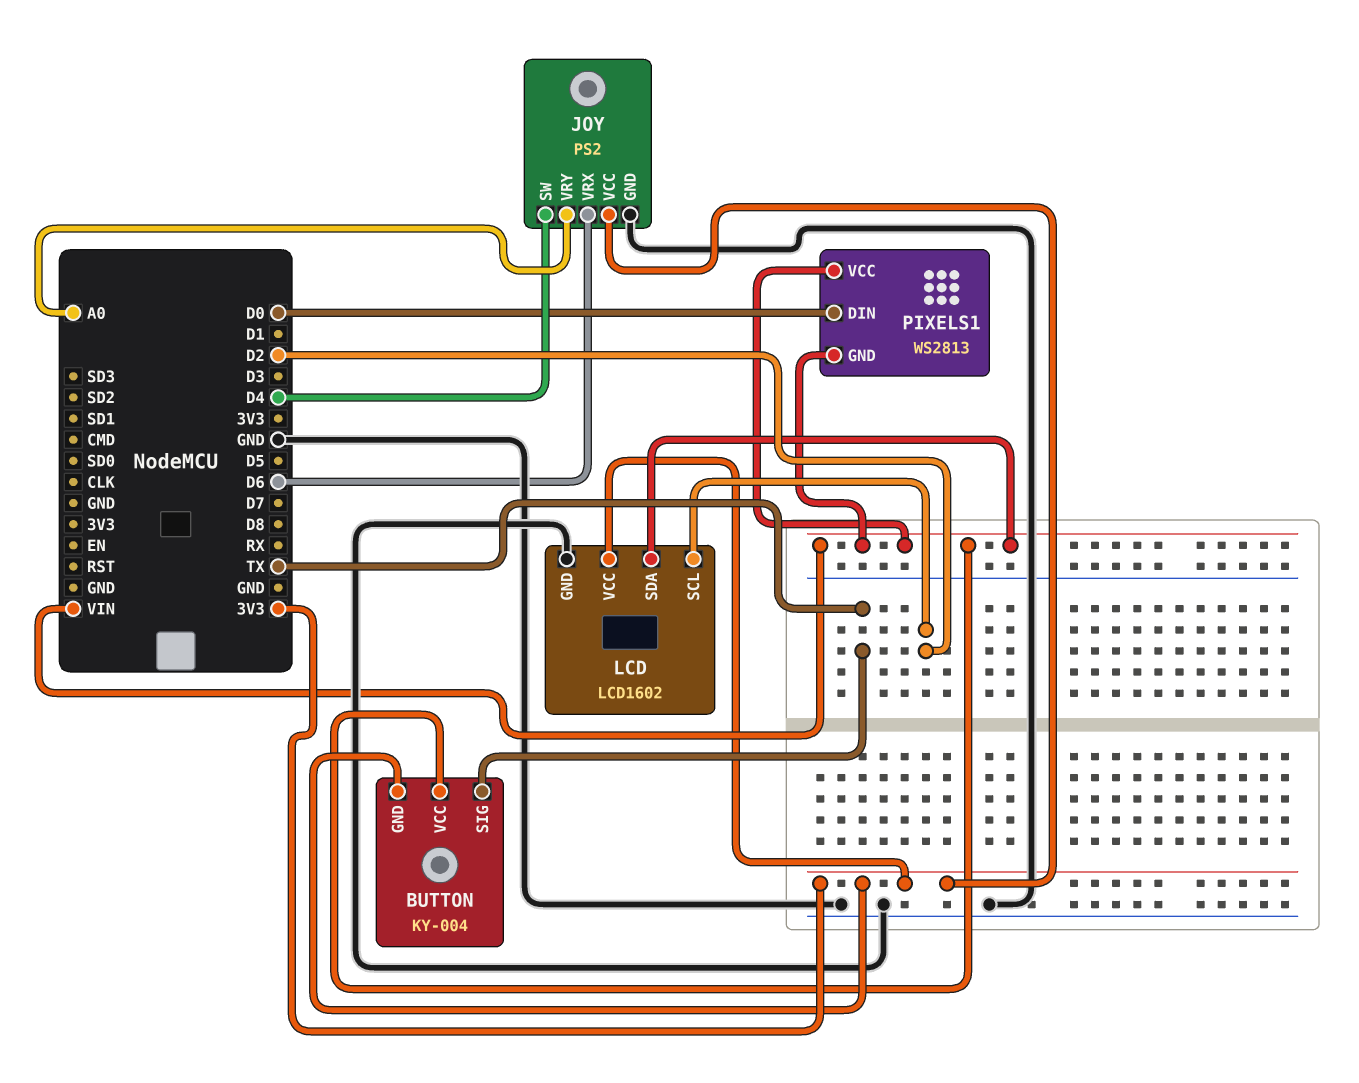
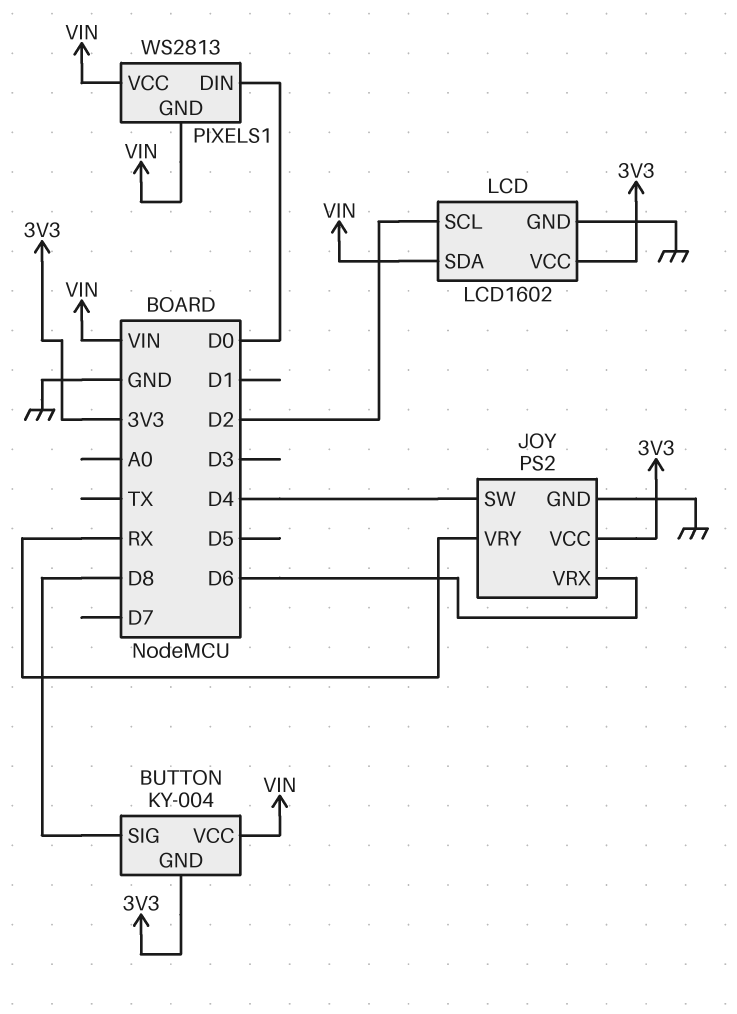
BUTTON pin SIG: TX -> D8
JOY pin VRY: A0 -> RX

